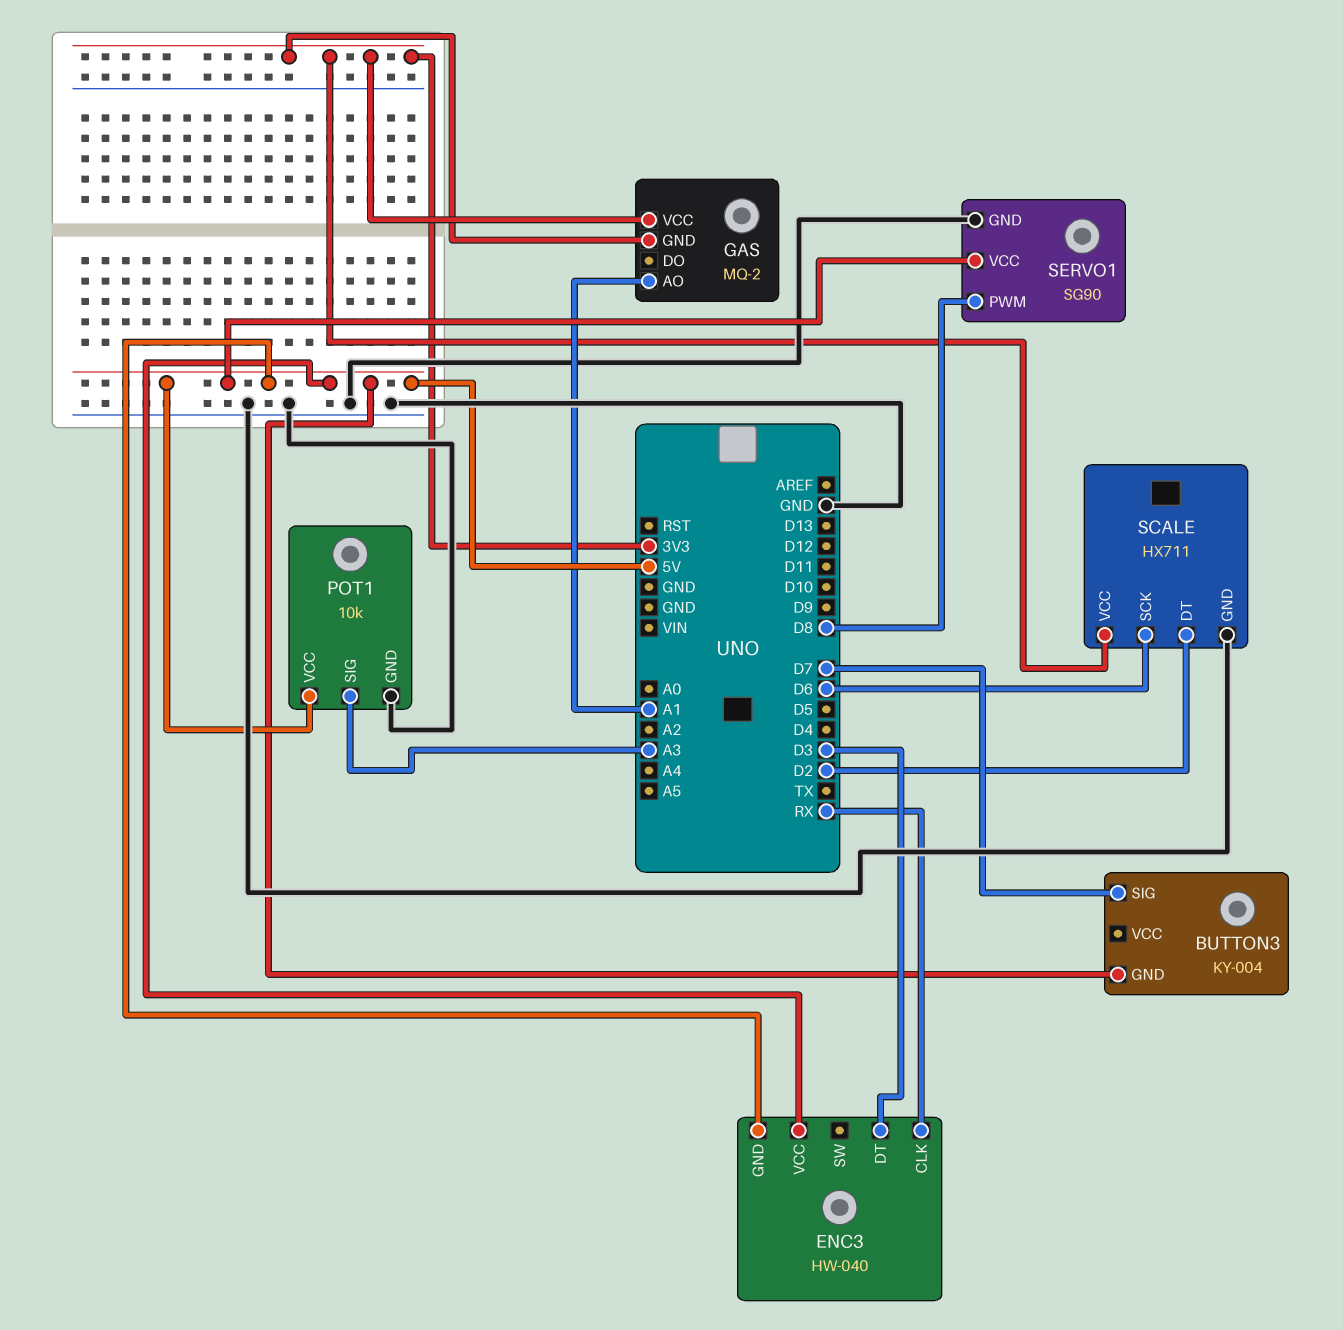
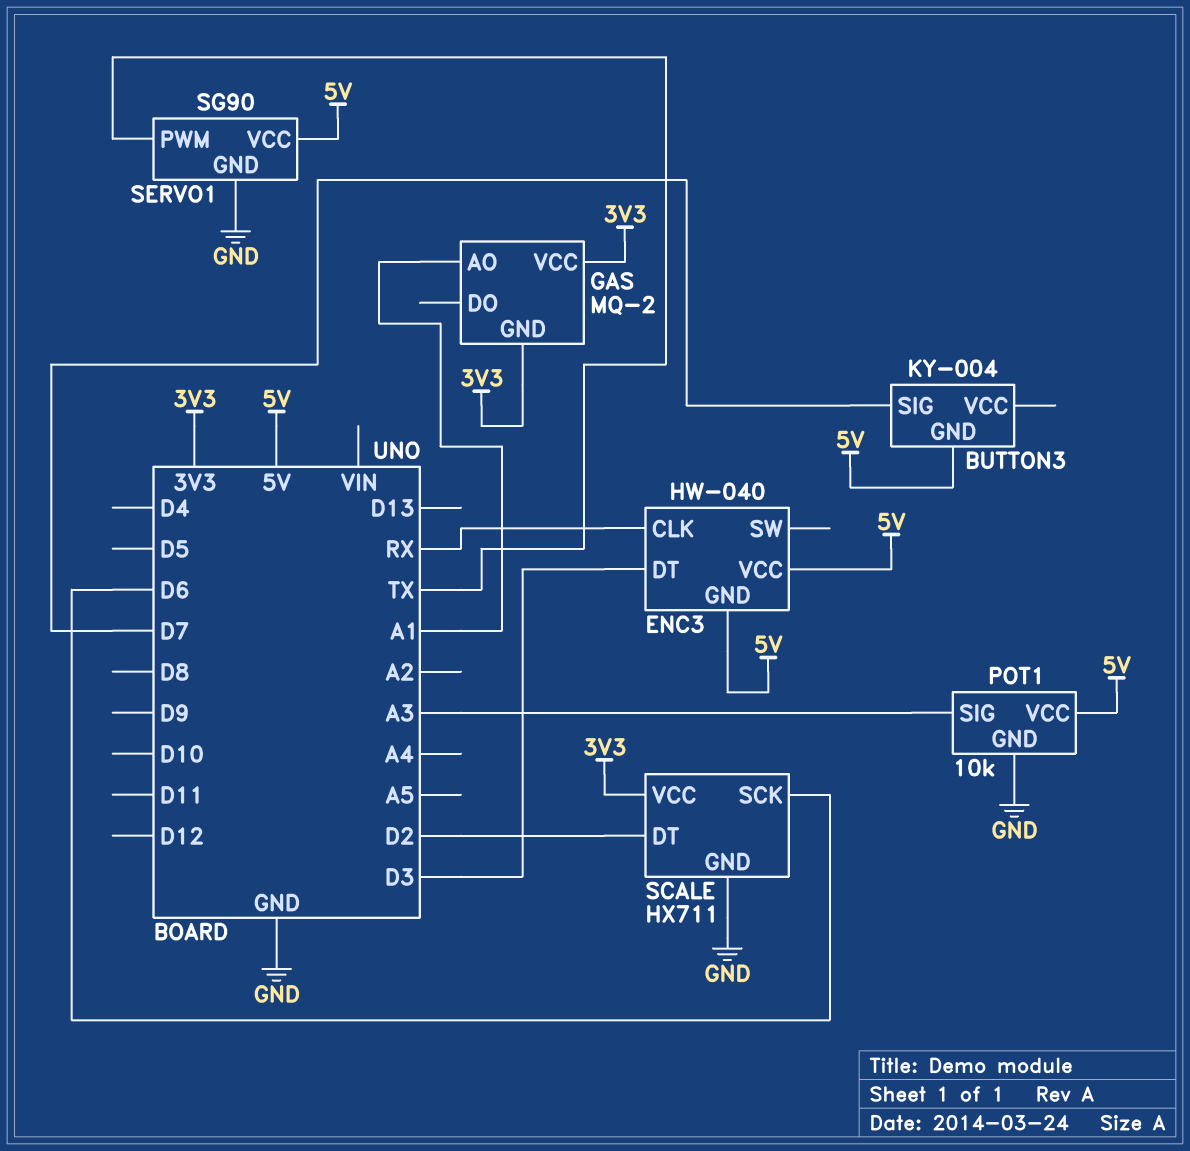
SERVO1 pin PWM: D8 -> TX

